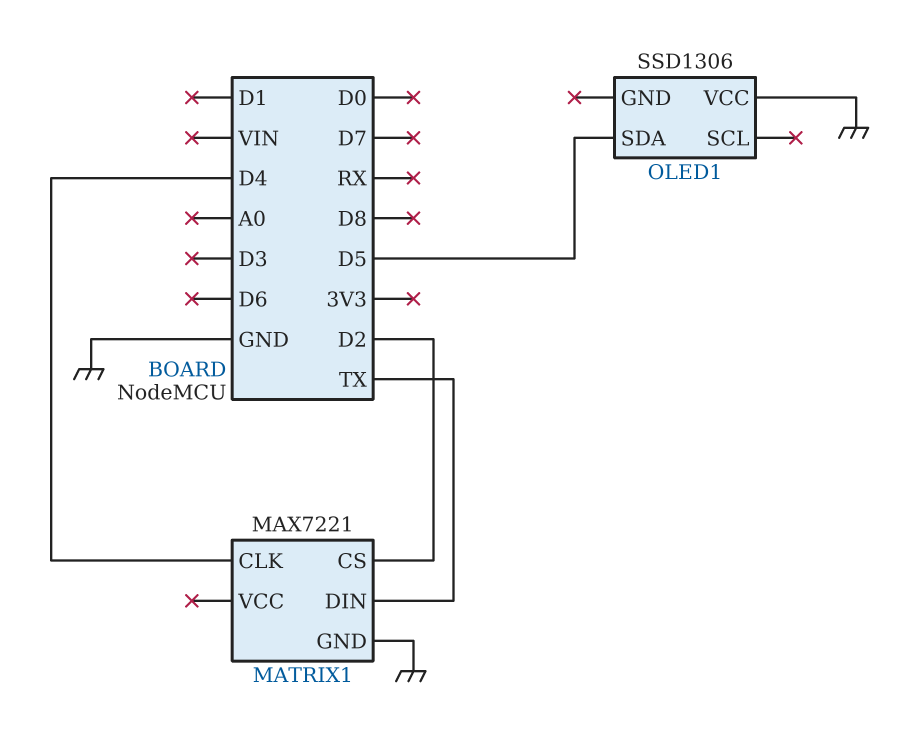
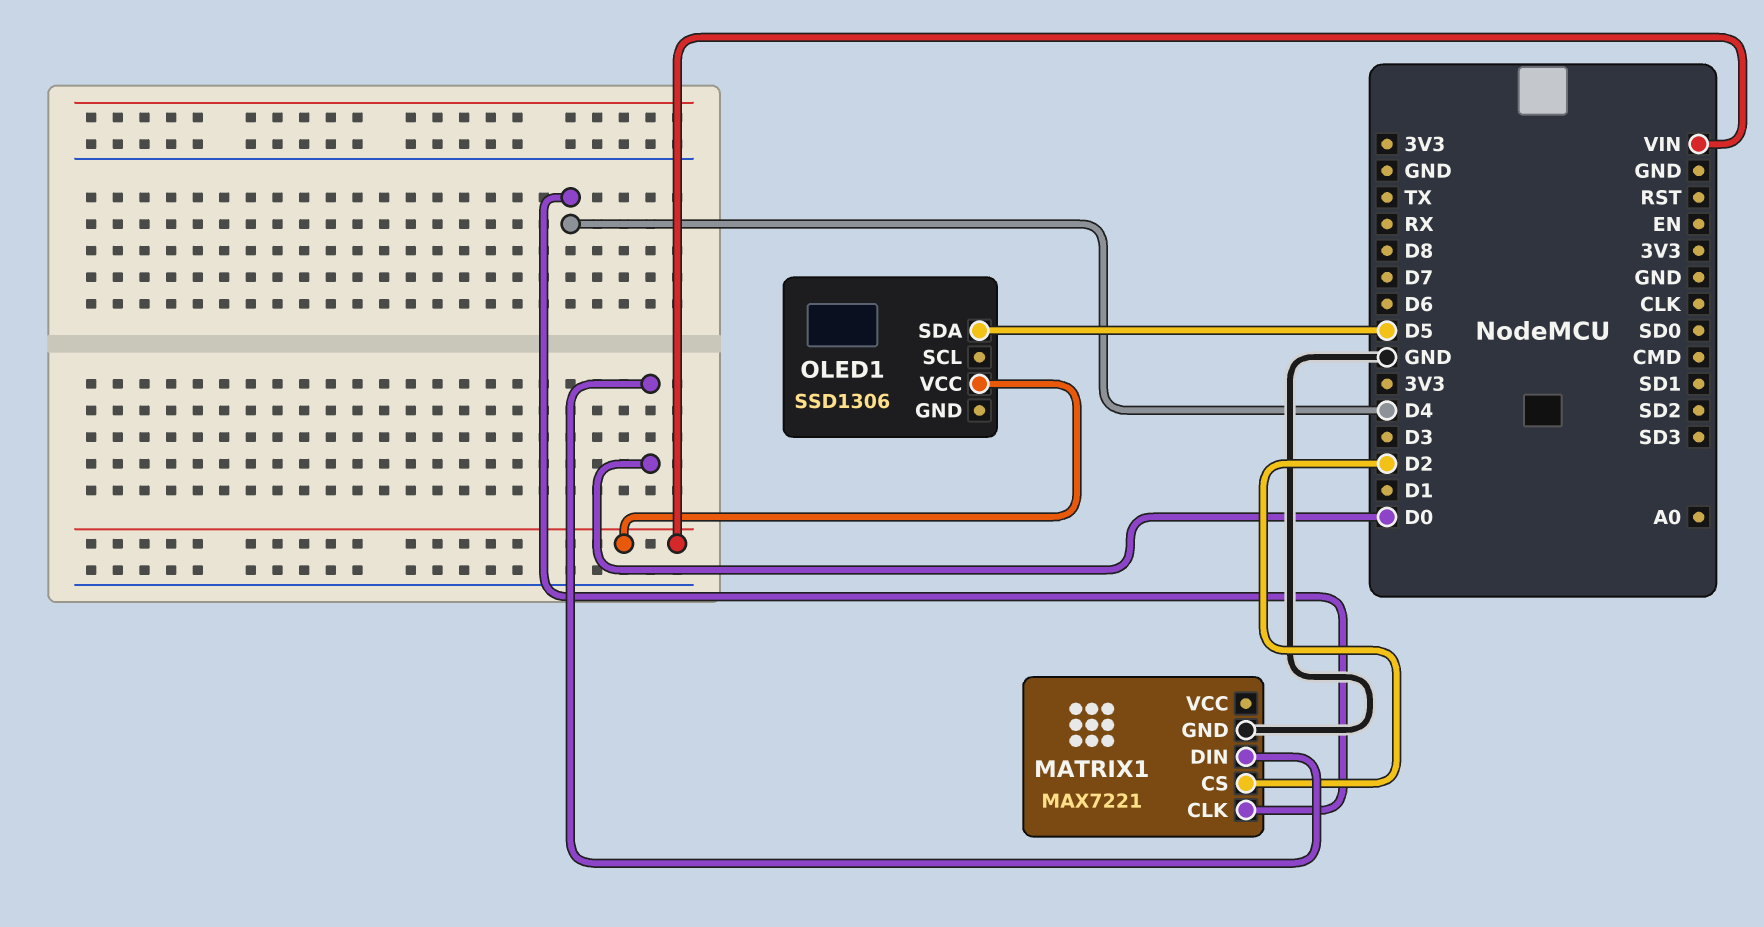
MATRIX1 pin DIN: TX -> D0
OLED1 pin VCC: GND -> VIN

